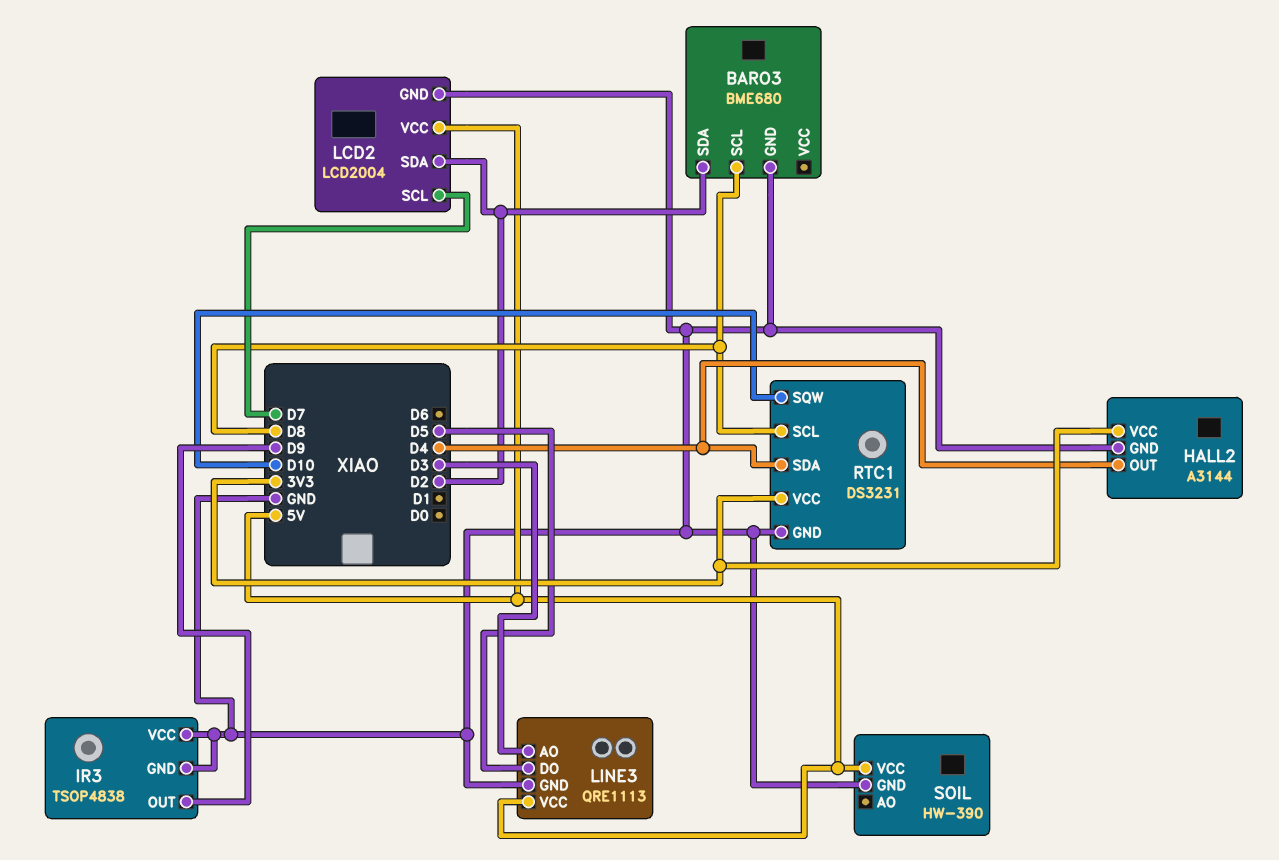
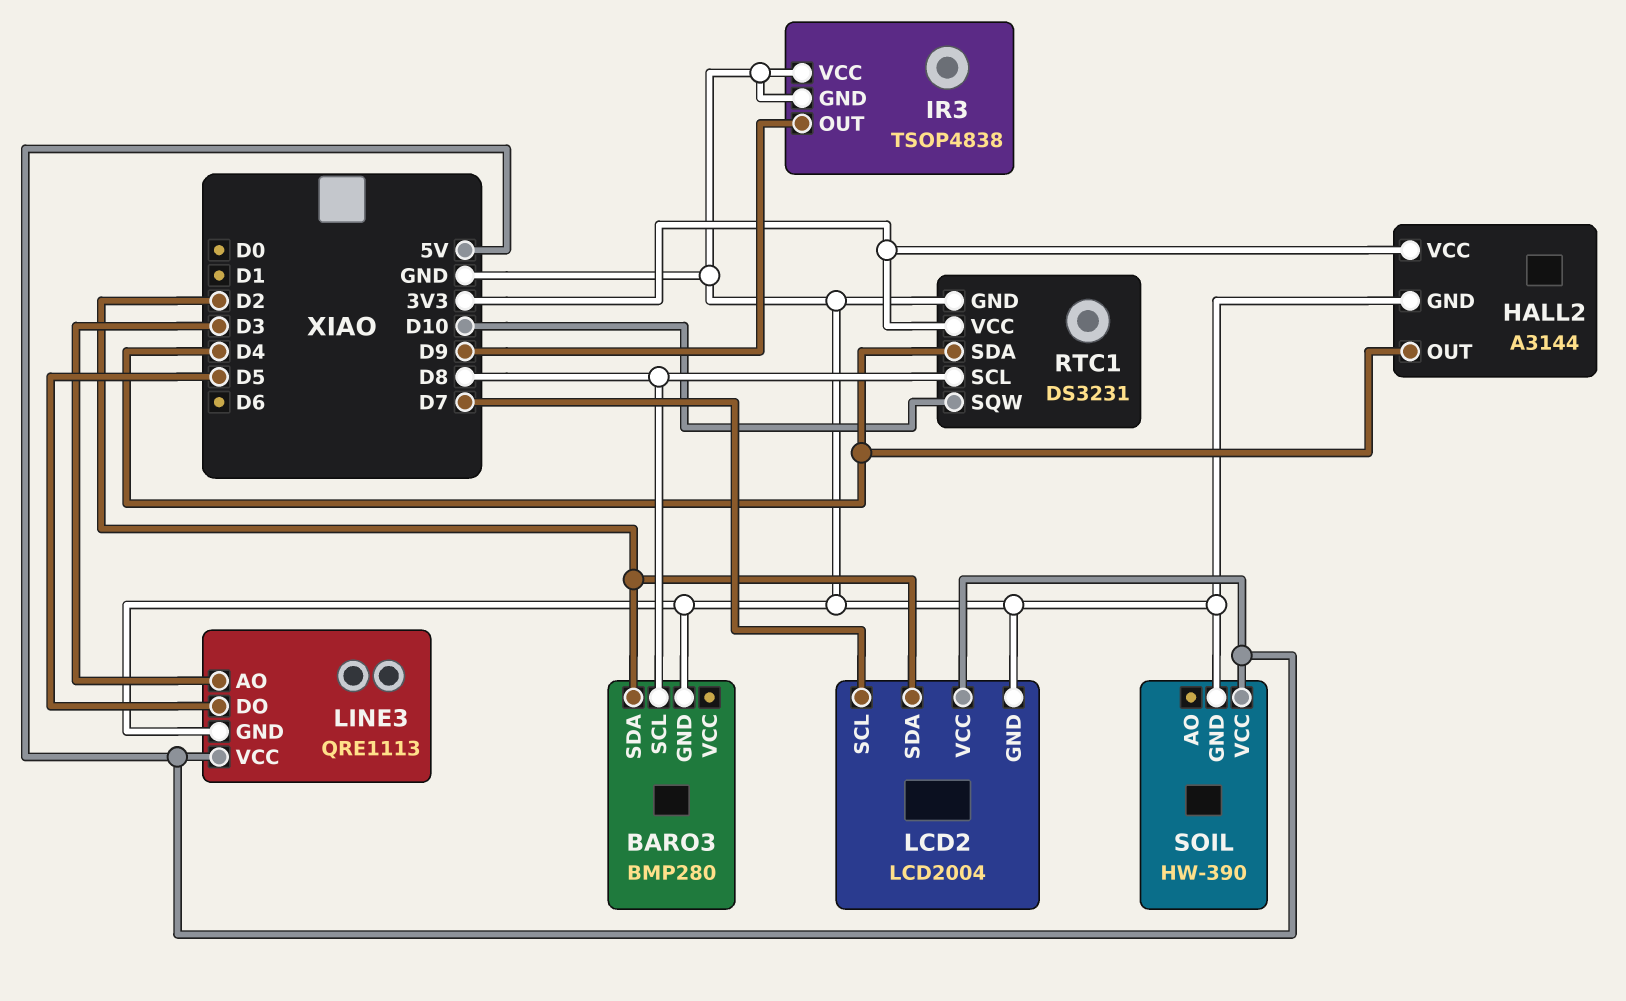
BARO3: BME680 -> BMP280

